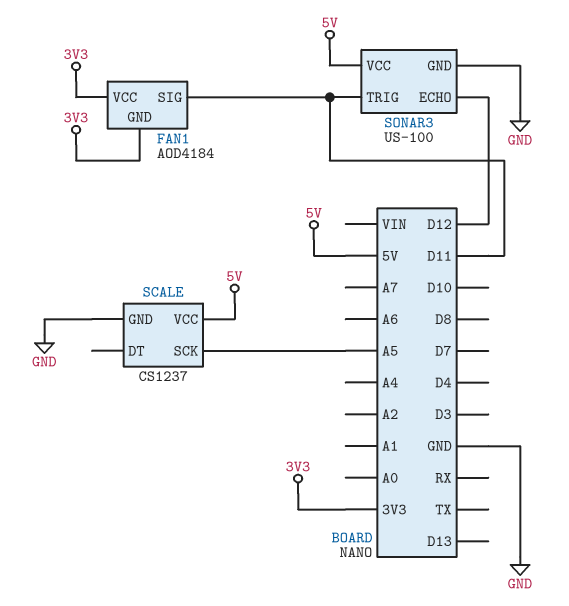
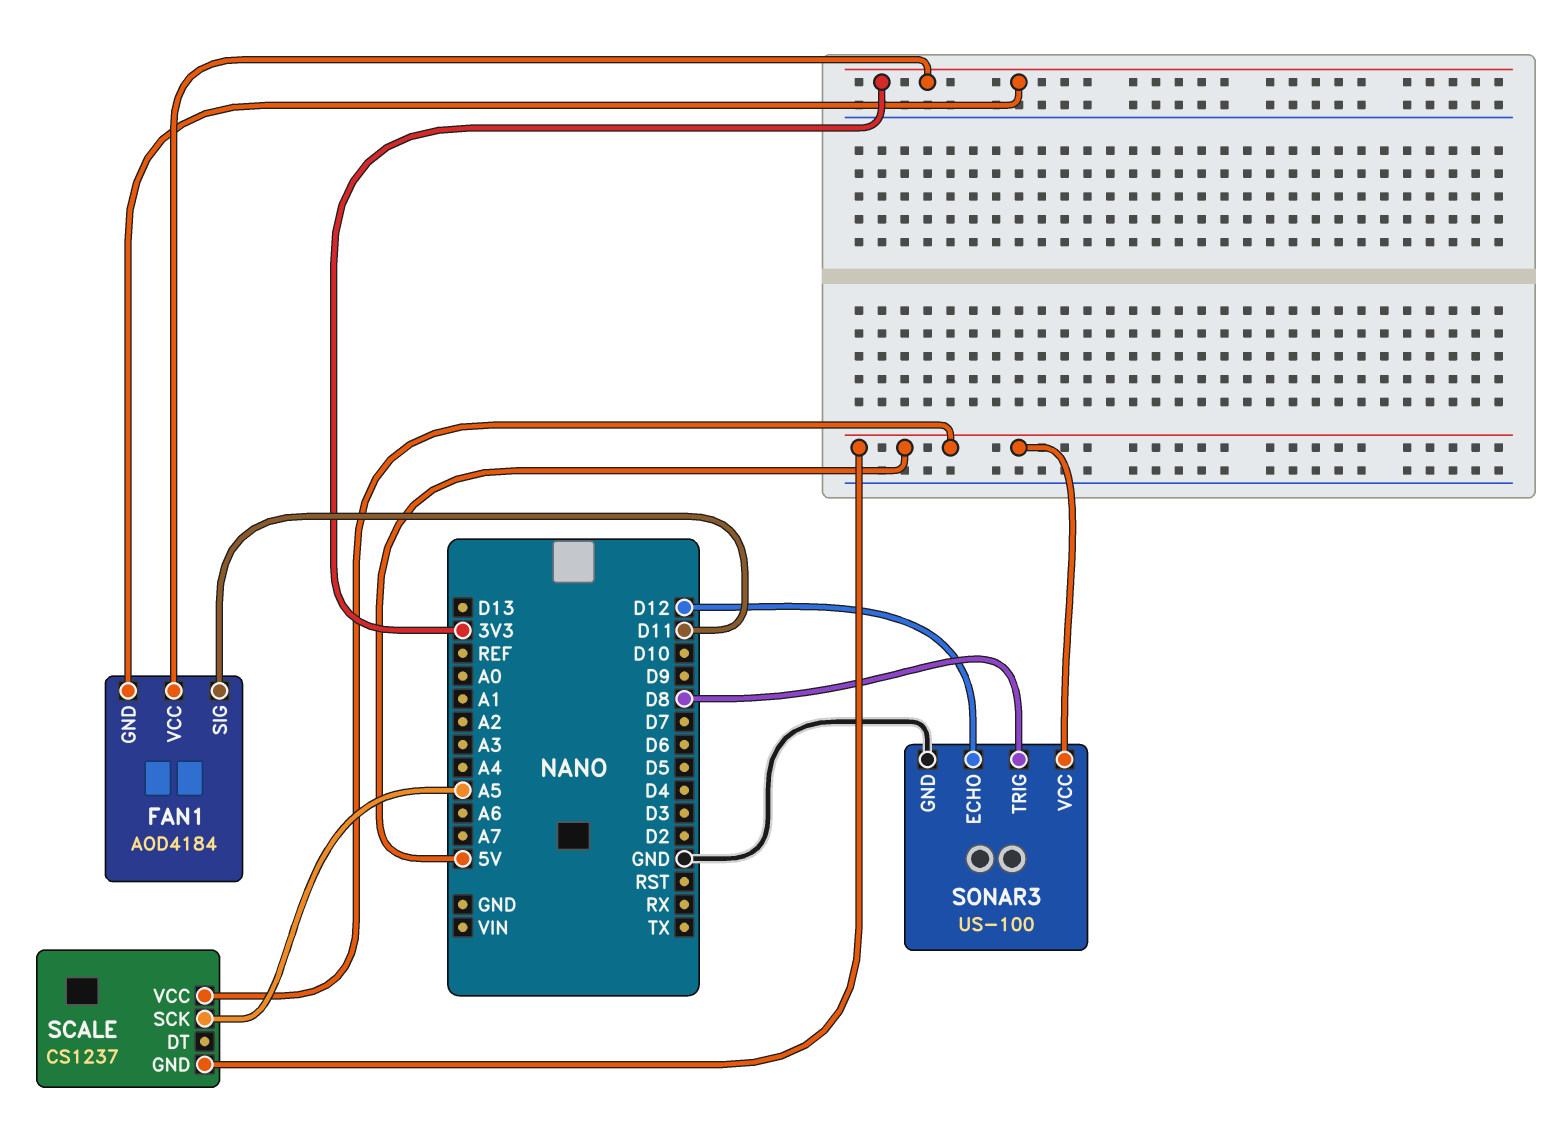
SCALE pin GND: GND -> 5V
SONAR3 pin TRIG: D11 -> D8

